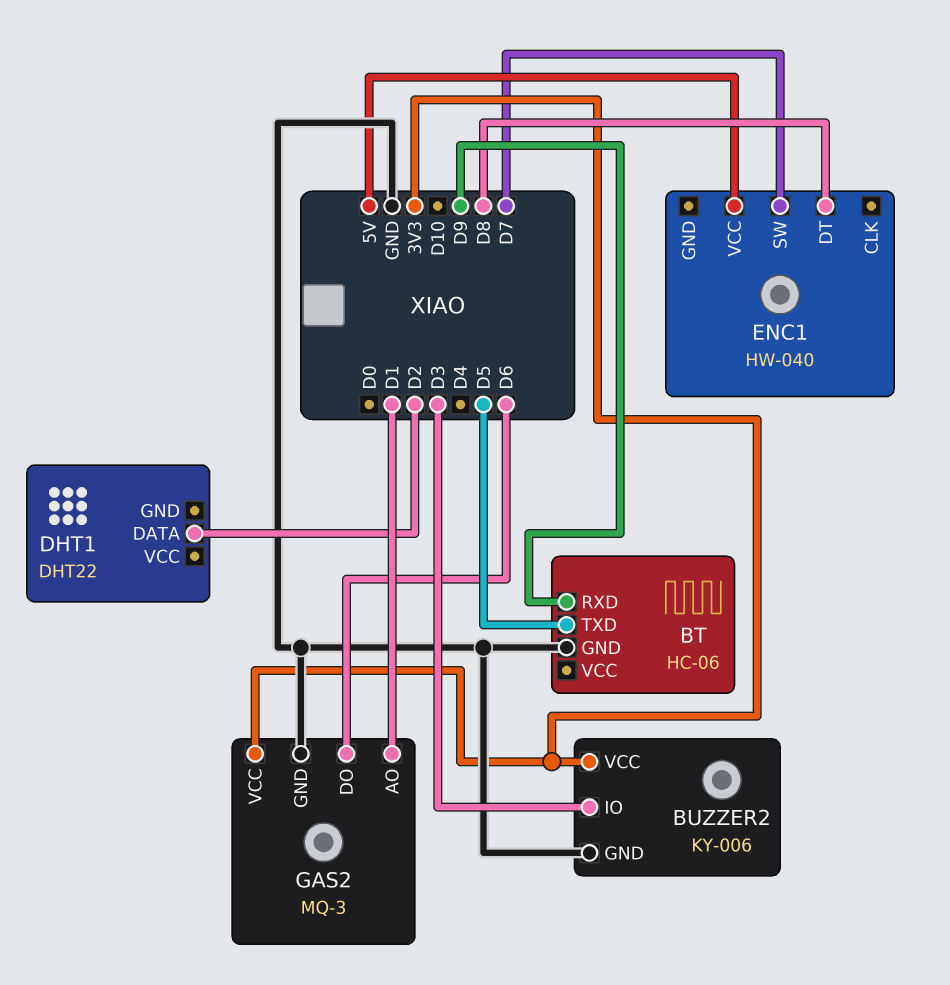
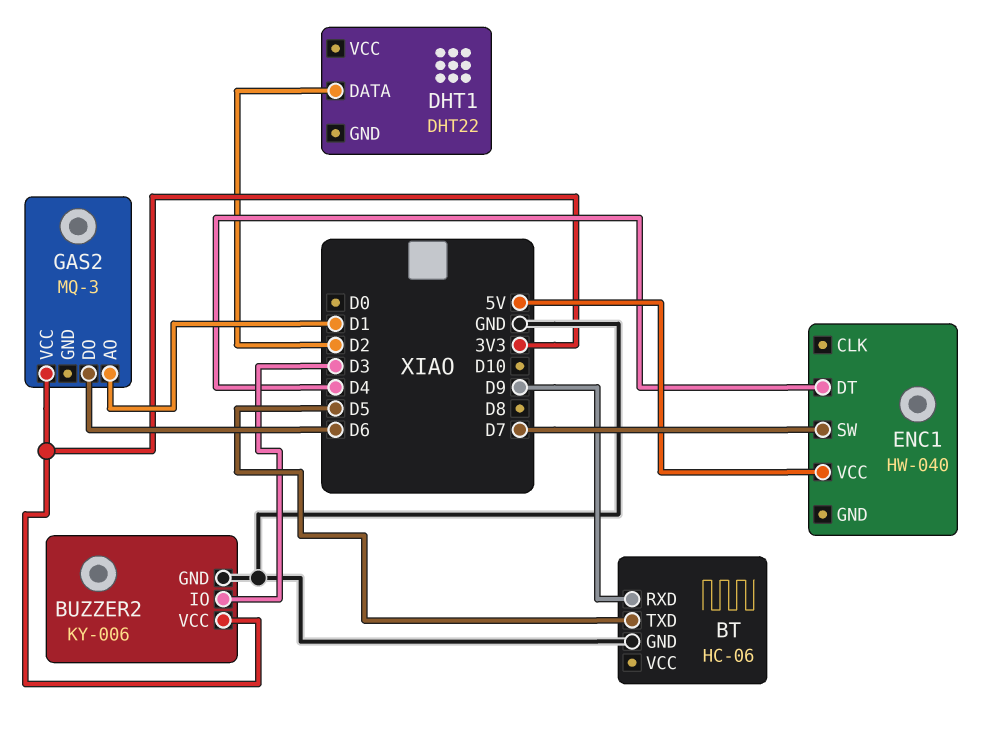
ENC1 pin DT: D8 -> D4
GAS2 pin GND: GND -> none

